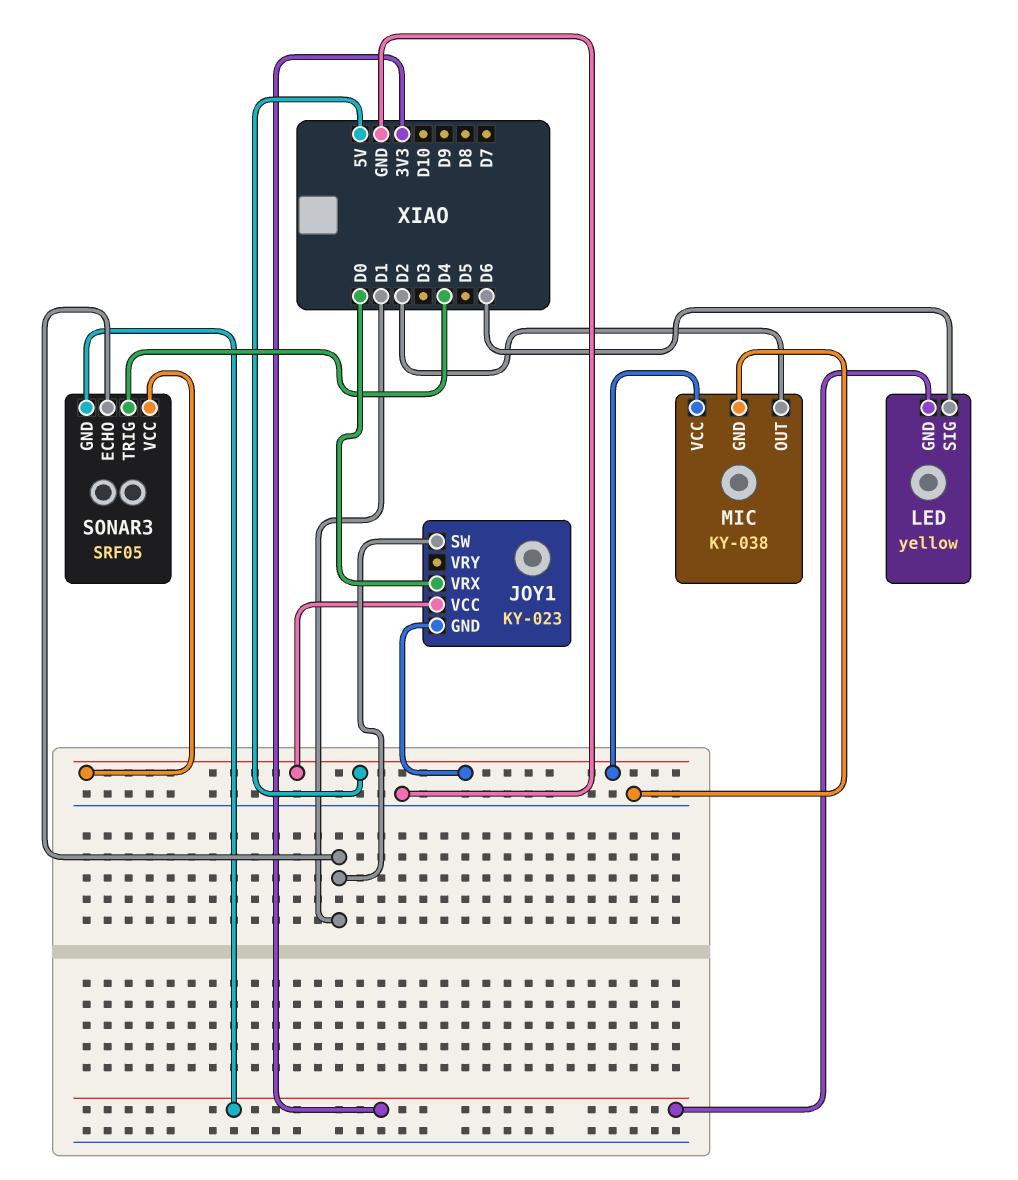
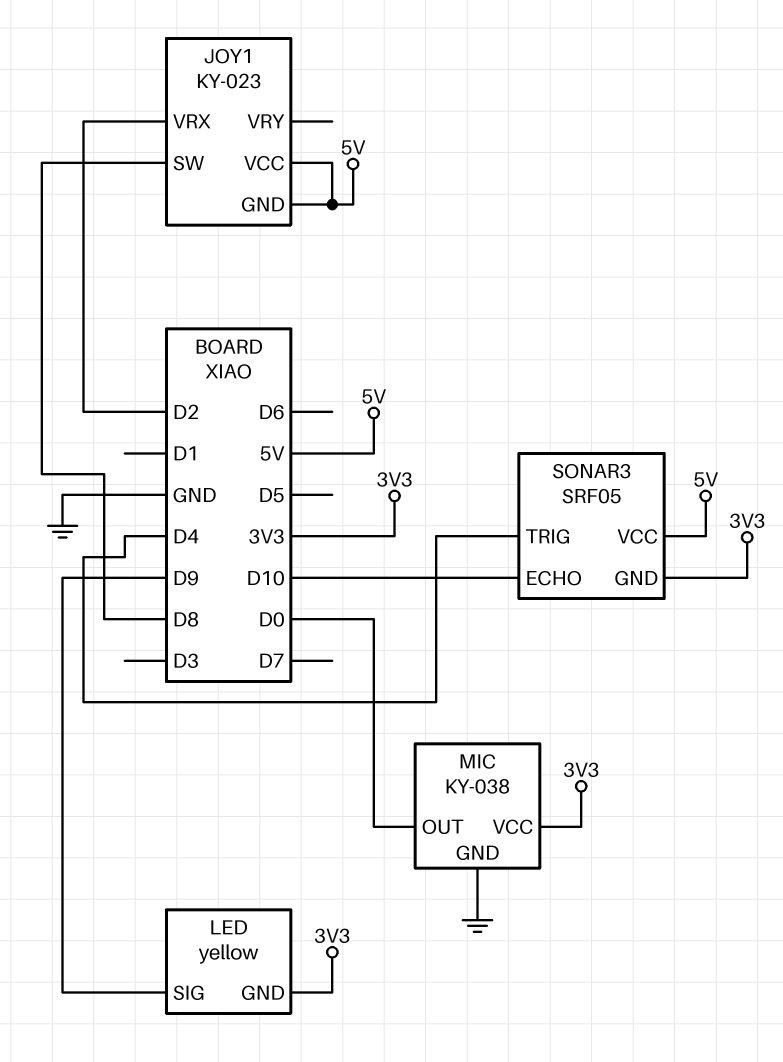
JOY1 pin SW: D1 -> D8
JOY1 pin VRX: D0 -> D2
LED pin SIG: D6 -> D9
MIC pin OUT: D2 -> D0
MIC pin VCC: 5V -> 3V3
SONAR3 pin ECHO: D1 -> D10

